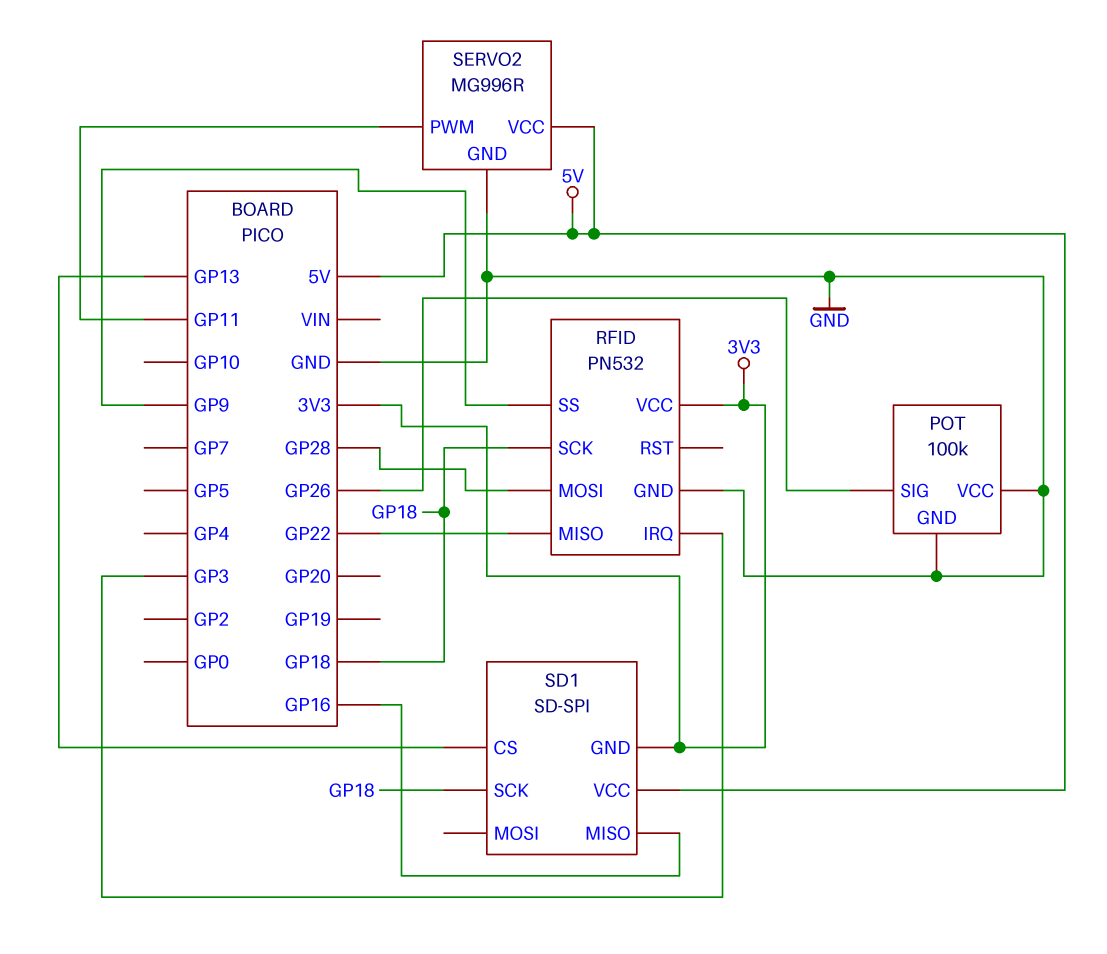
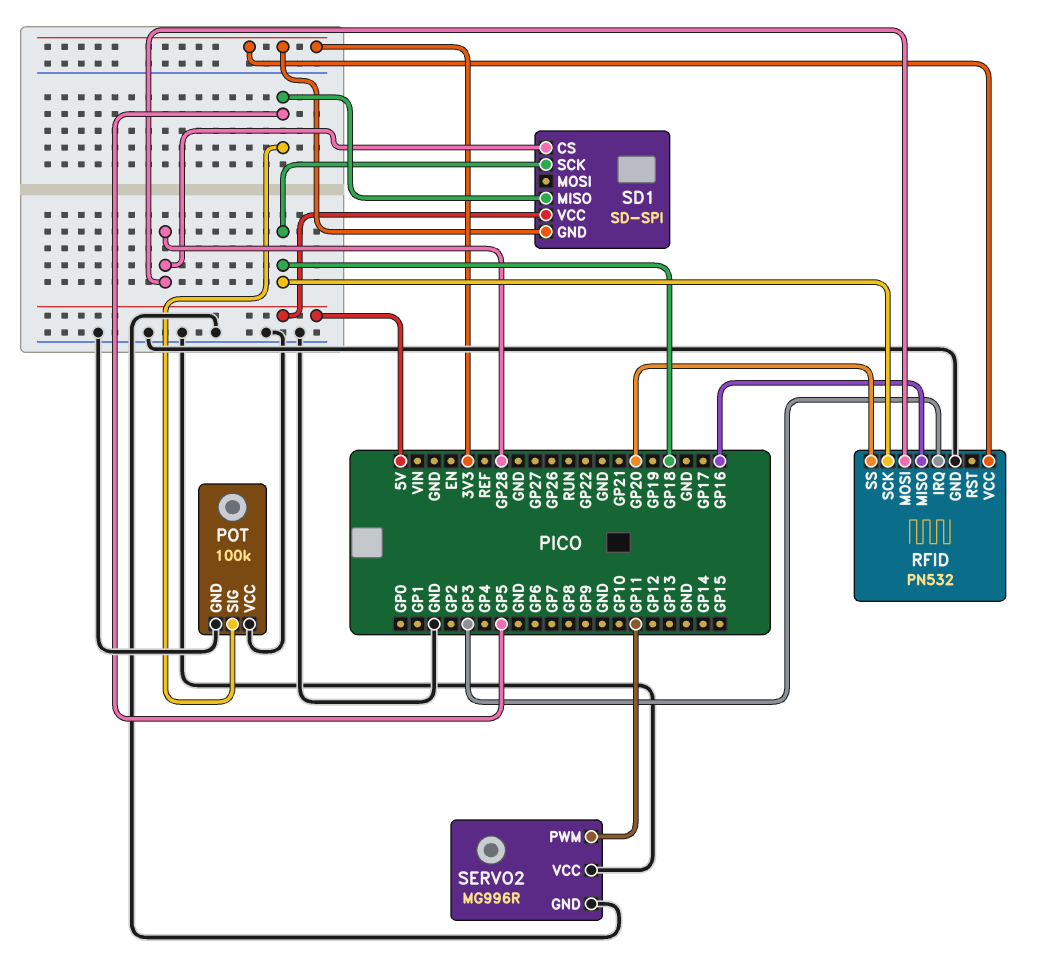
POT pin SIG: GP26 -> GP5
RFID pin MISO: GP22 -> GP16
RFID pin SS: GP9 -> GP20
SD1 pin CS: GP13 -> GP28
SD1 pin MISO: GP16 -> GP5
SERVO2 pin VCC: 5V -> GND

